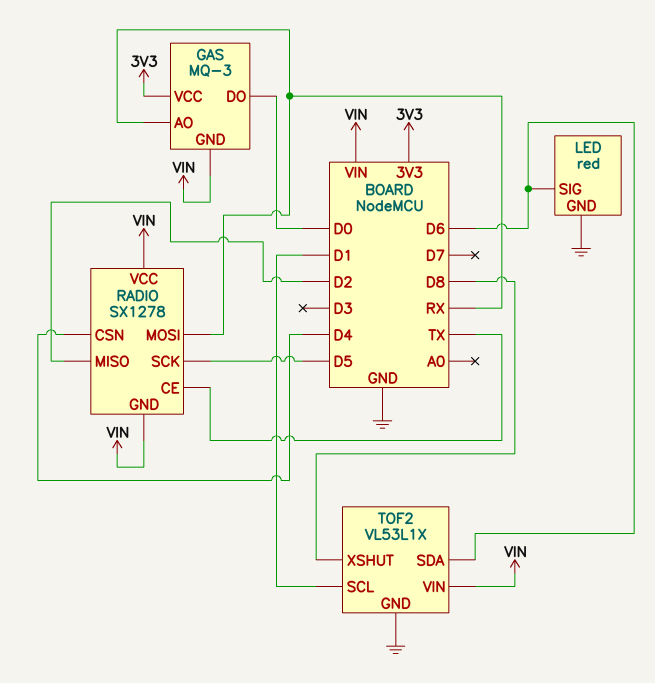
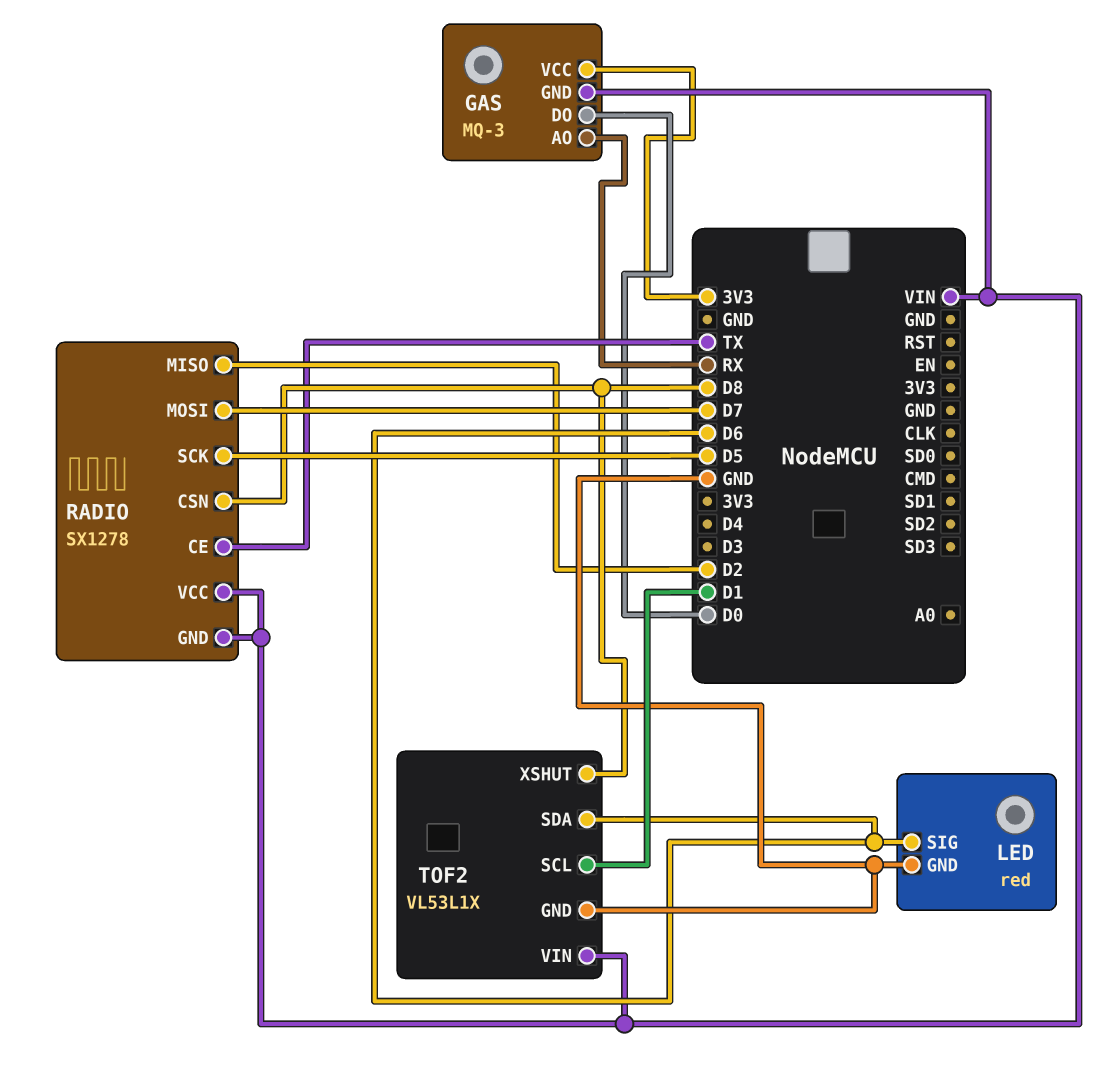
RADIO pin CSN: D4 -> D8
RADIO pin MOSI: RX -> D7

